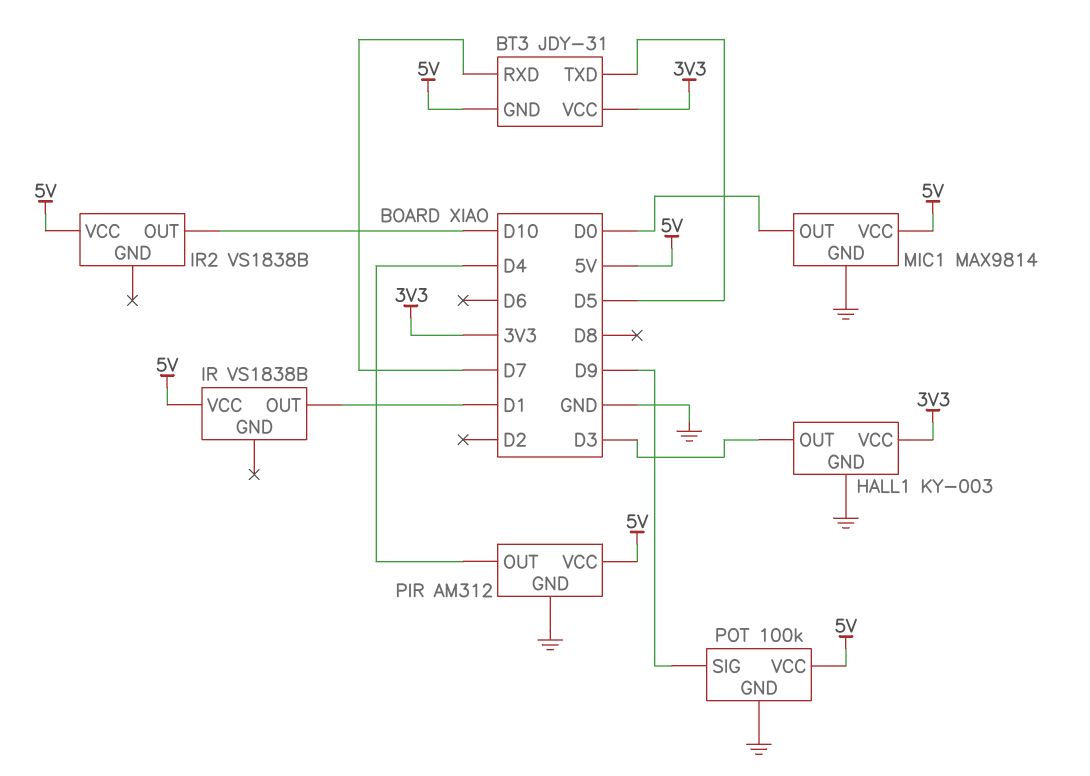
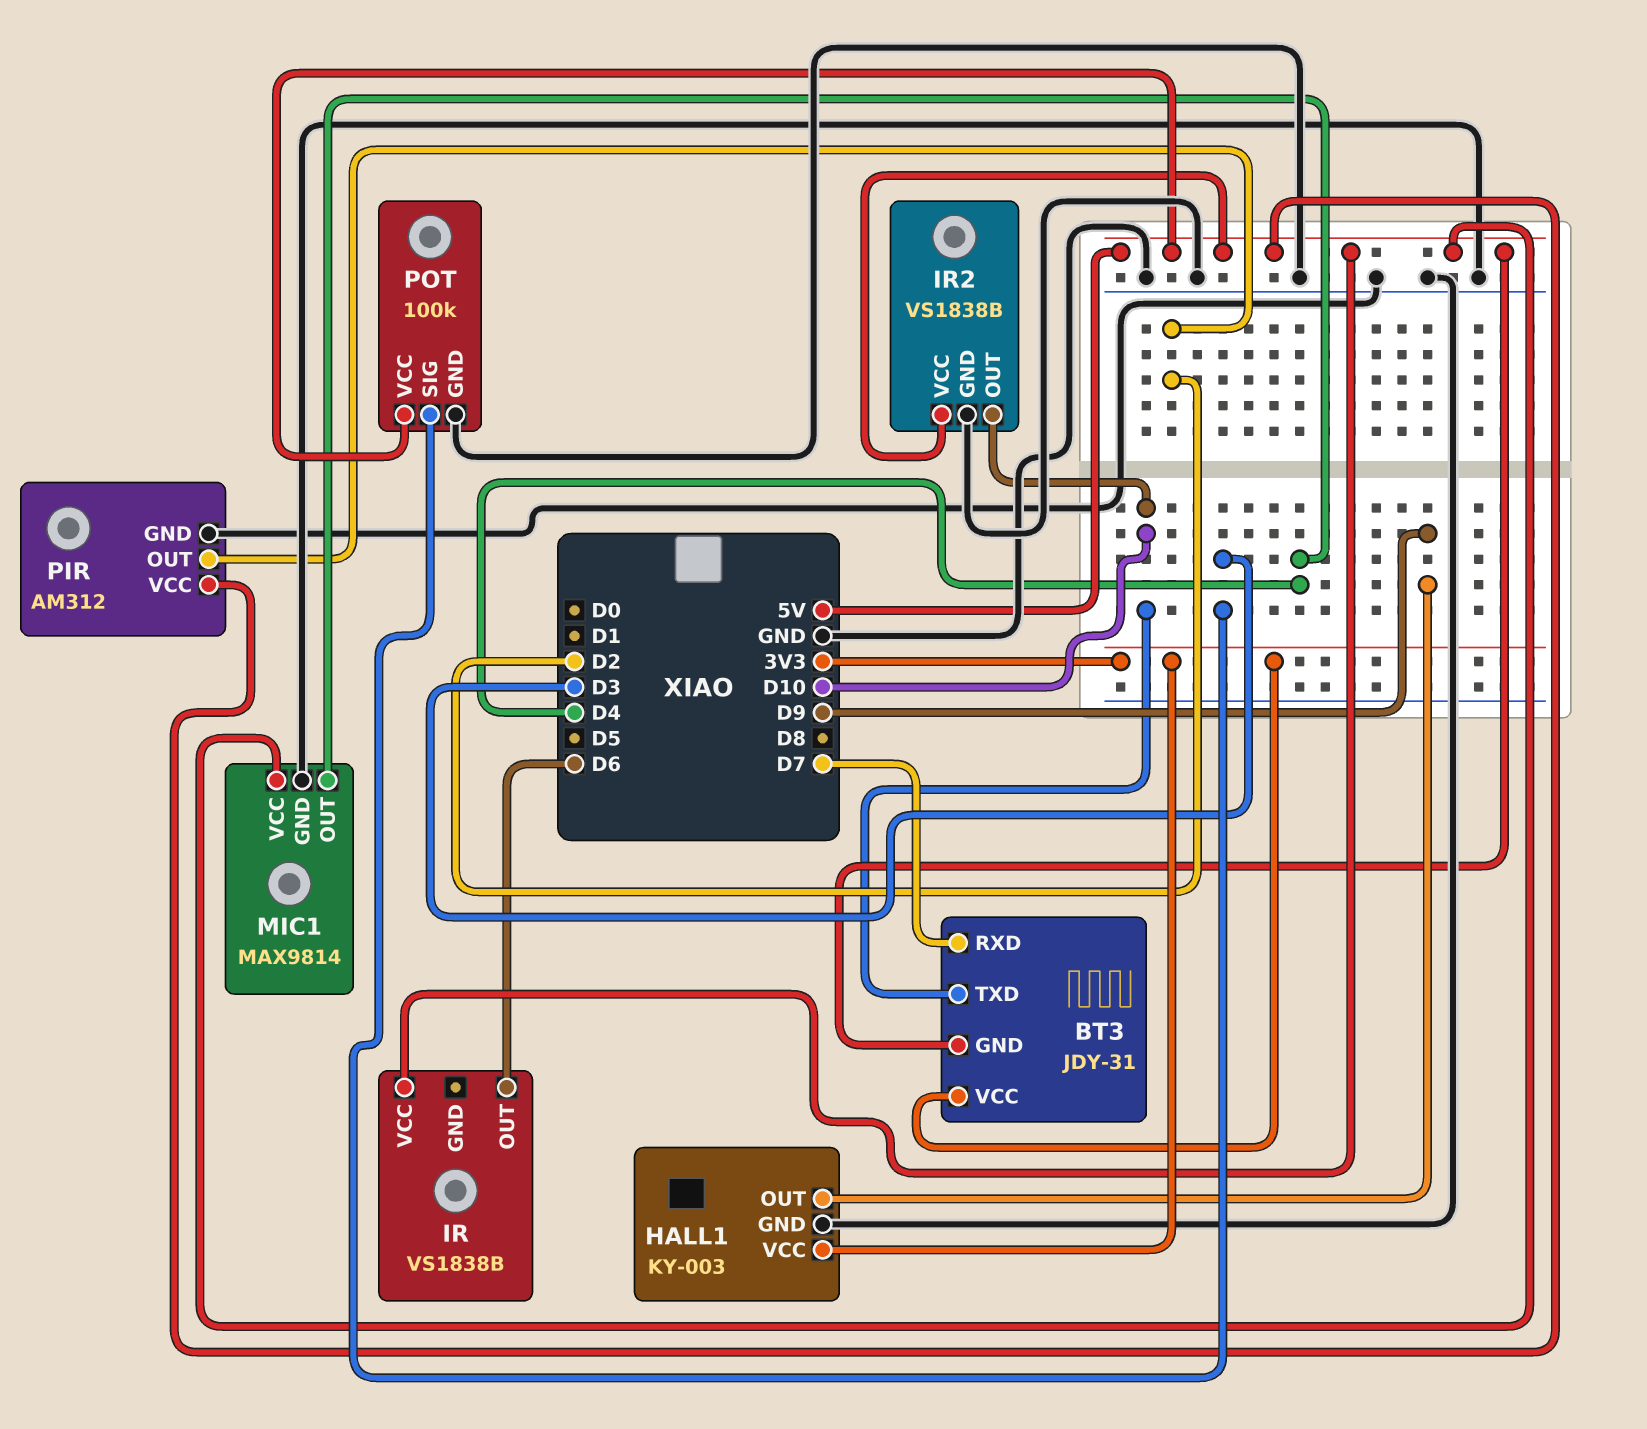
BT3 pin TXD: D5 -> D10
HALL1 pin OUT: D3 -> D9
IR pin OUT: D1 -> D6
IR2 pin GND: none -> GND
MIC1 pin OUT: D0 -> D4
PIR pin OUT: D4 -> D2
POT pin SIG: D9 -> D3

